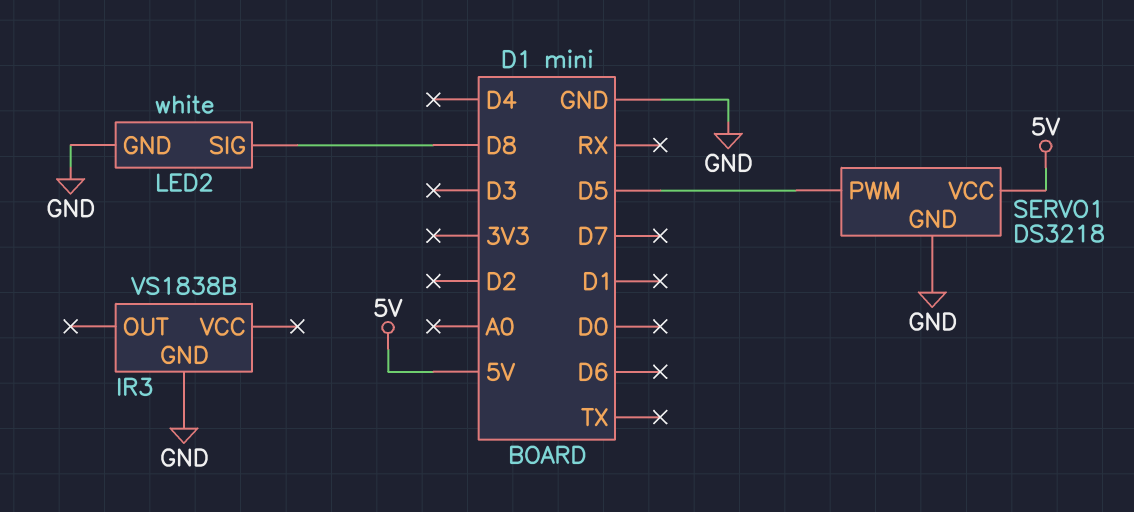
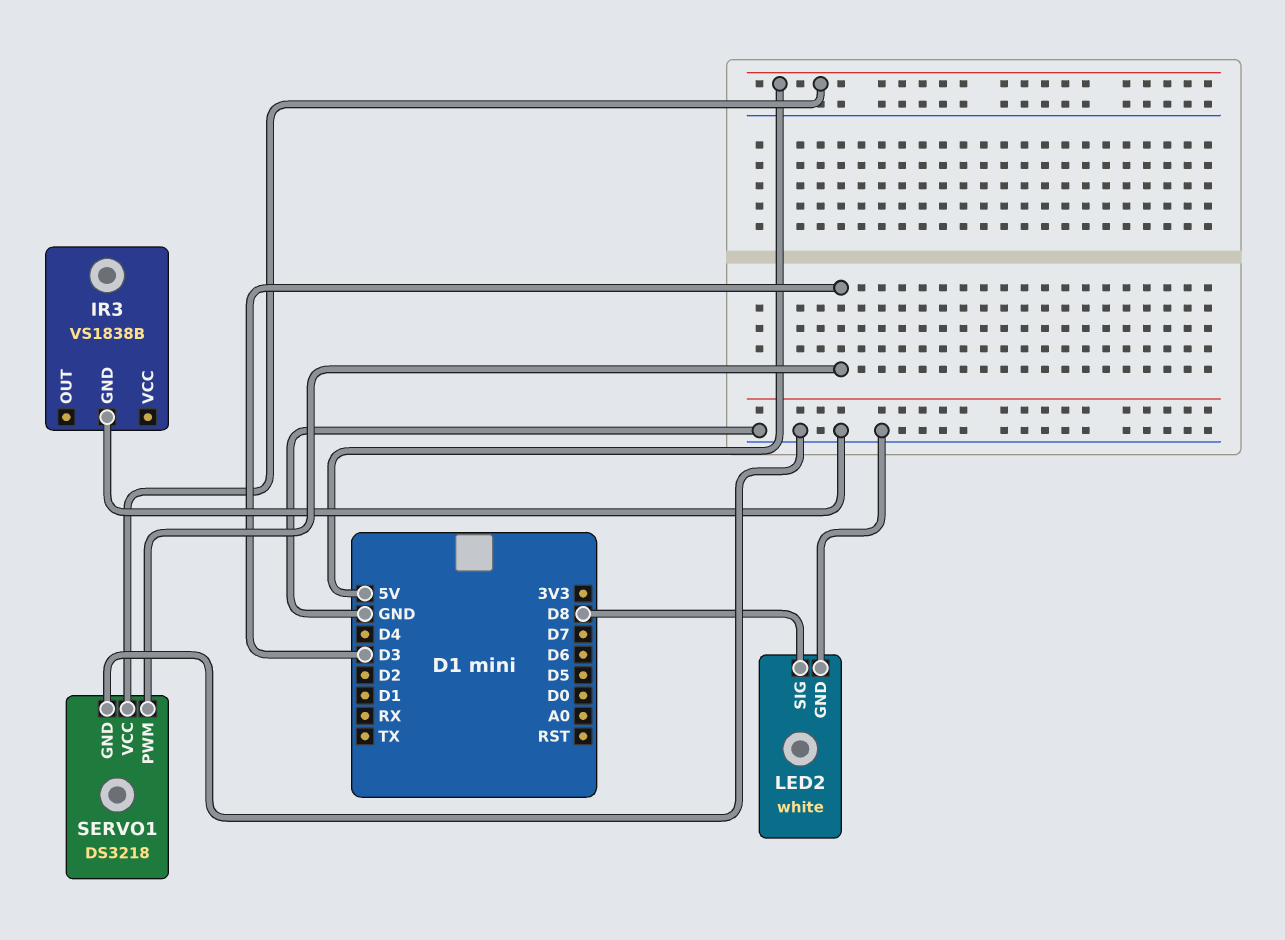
SERVO1 pin PWM: D5 -> D3

